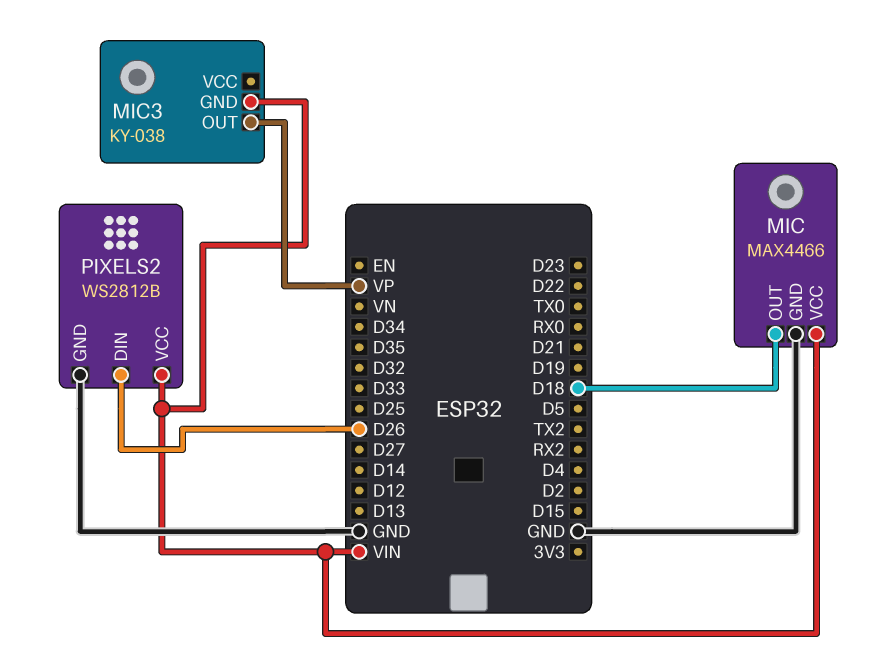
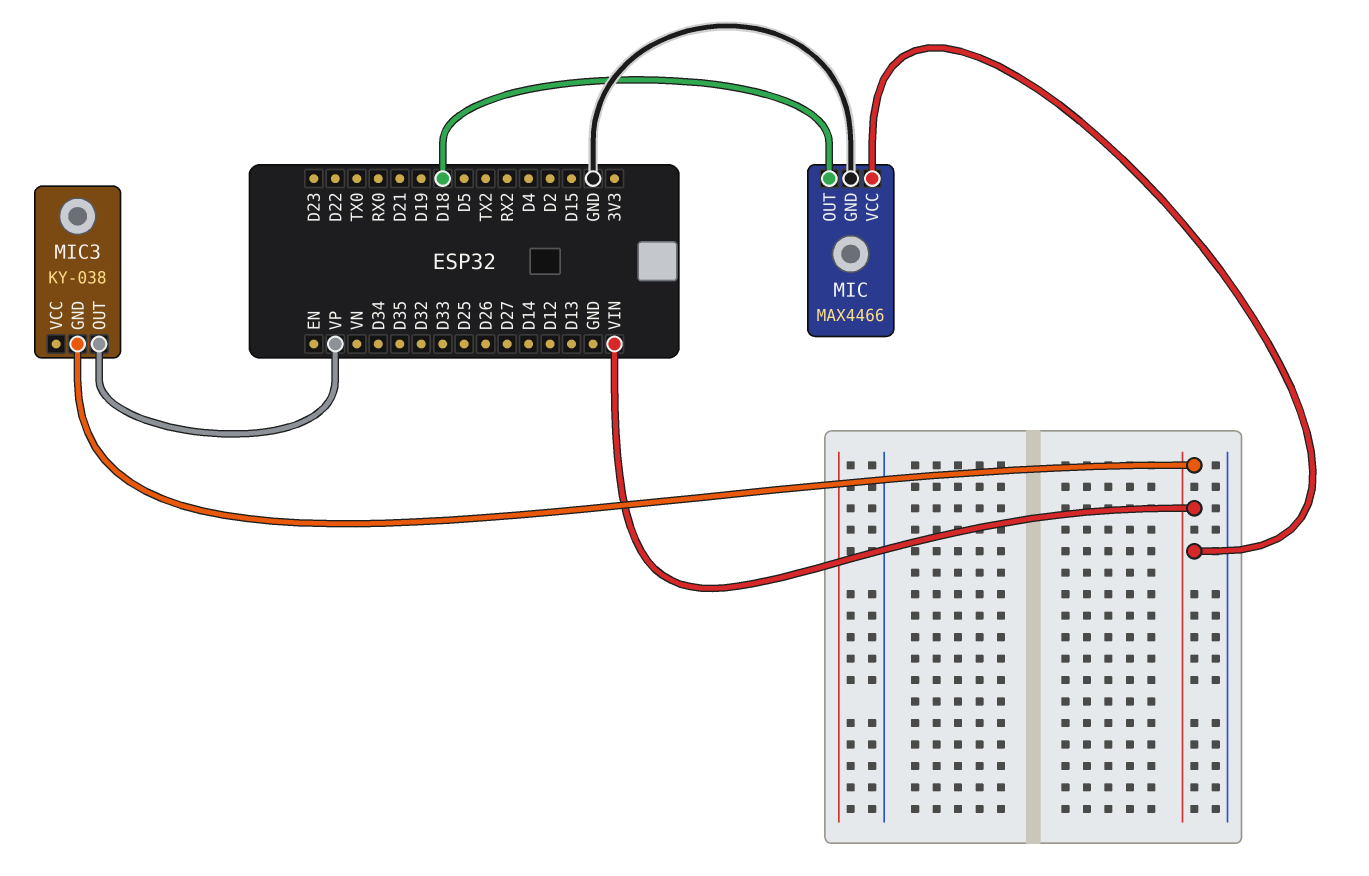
PIXELS2: WS2812B -> none
PIXELS2 pin DIN: D26 -> none
PIXELS2 pin GND: GND -> none
PIXELS2 pin VCC: VIN -> none

